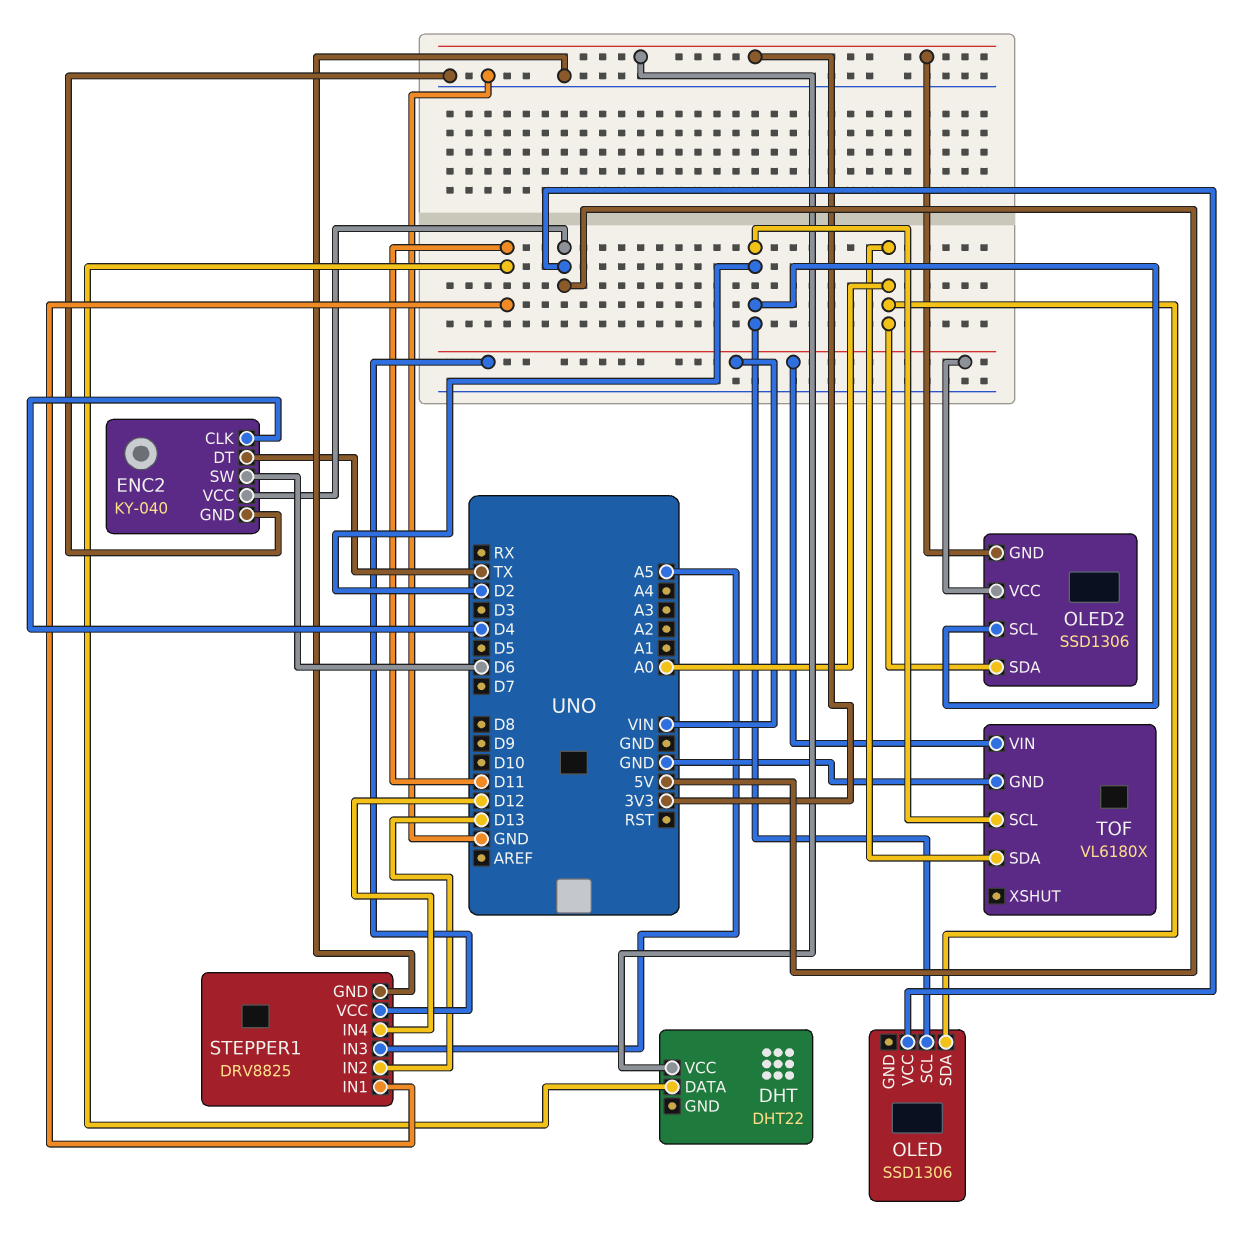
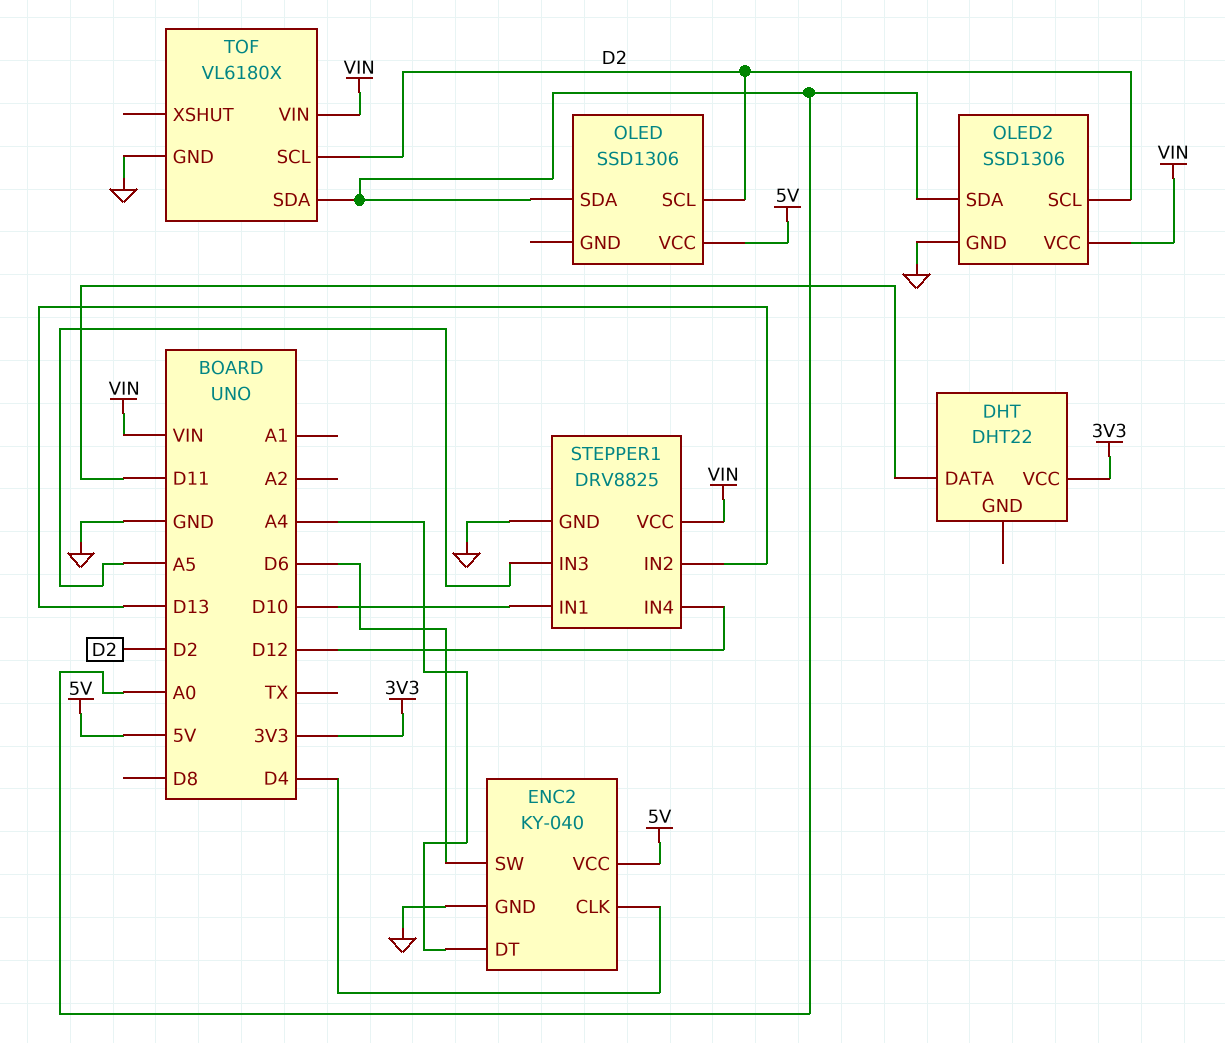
ENC2 pin DT: TX -> A4
OLED2 pin GND: 3V3 -> GND
STEPPER1 pin IN1: D11 -> D10

